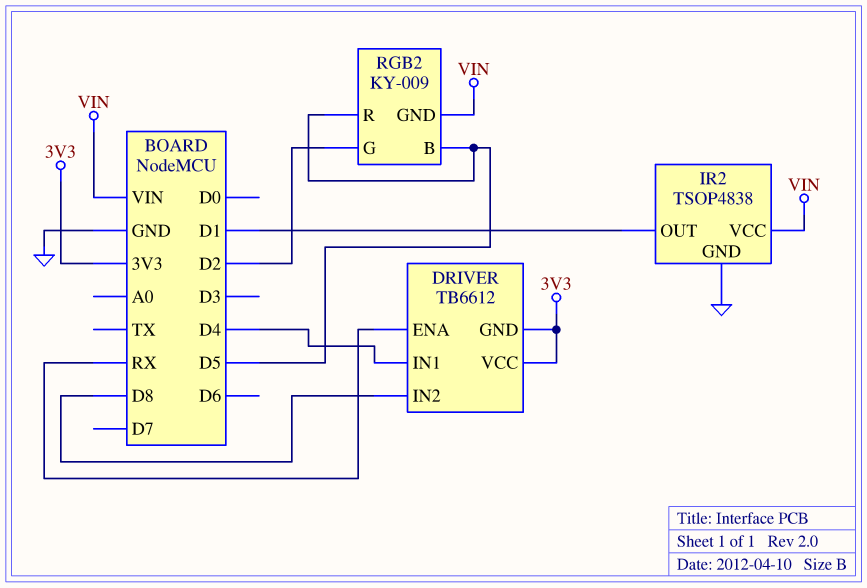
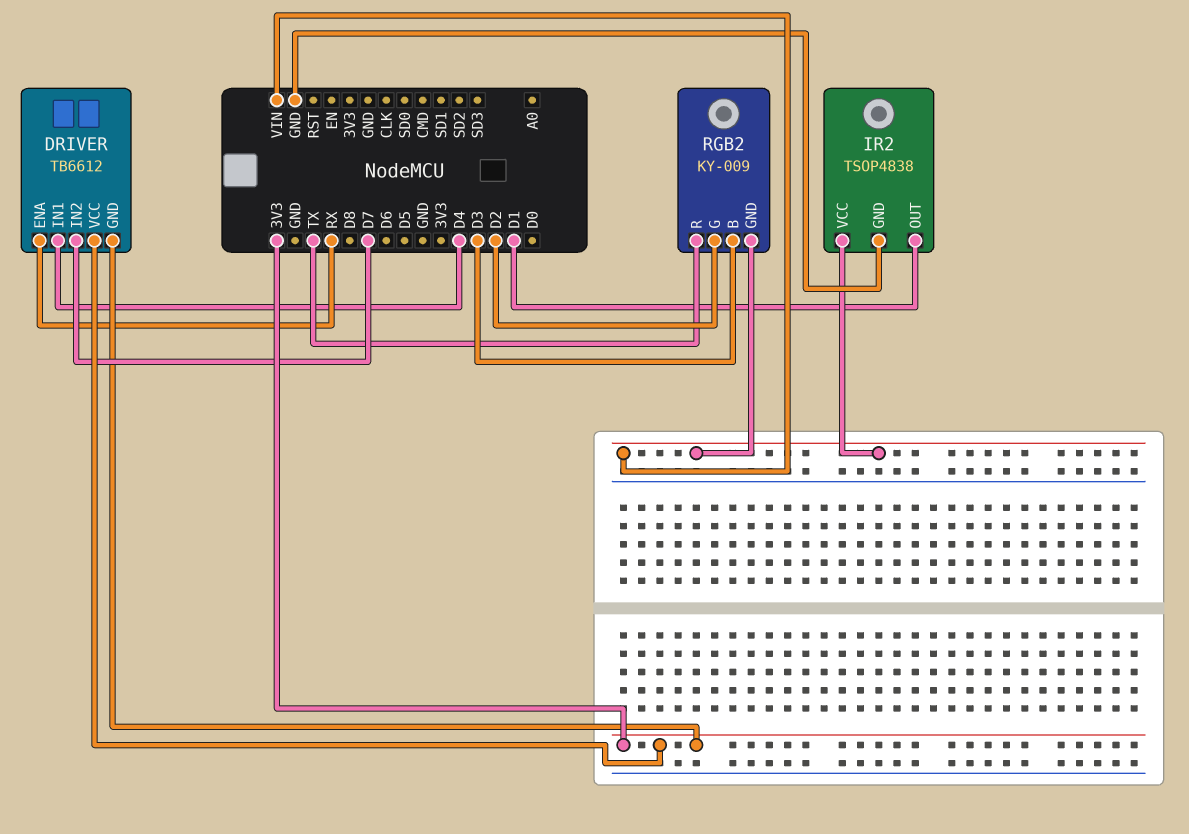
DRIVER pin IN2: D8 -> D7
RGB2 pin B: D5 -> D3
RGB2 pin R: D5 -> TX

